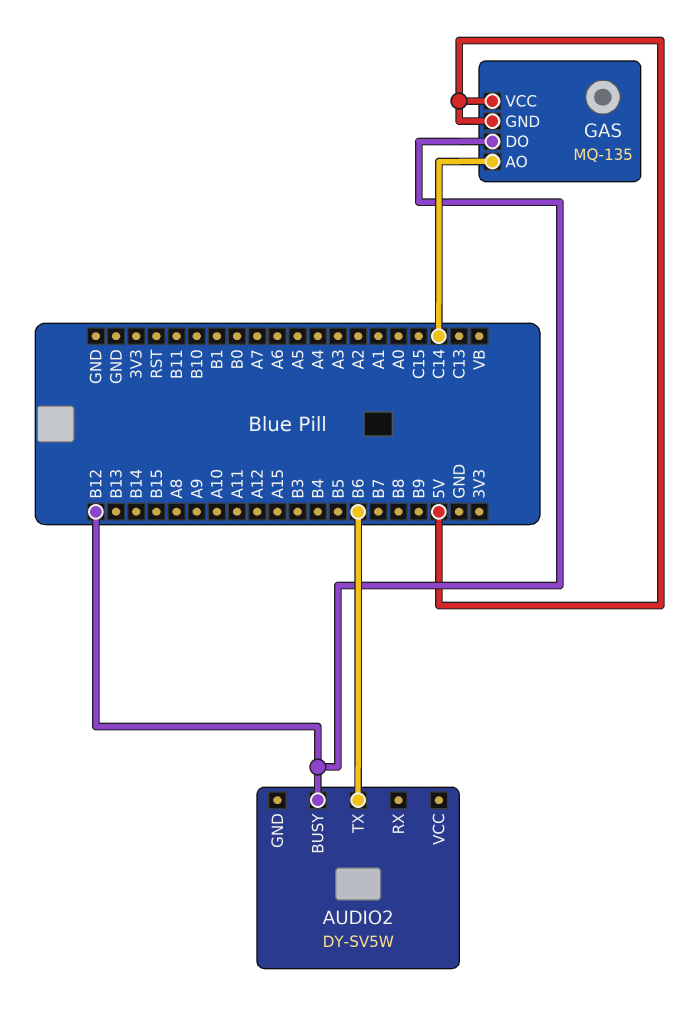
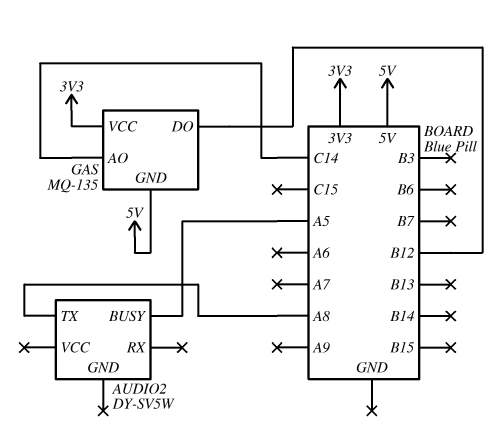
AUDIO2 pin BUSY: B12 -> A5
AUDIO2 pin TX: B6 -> A8
GAS pin VCC: 5V -> 3V3

